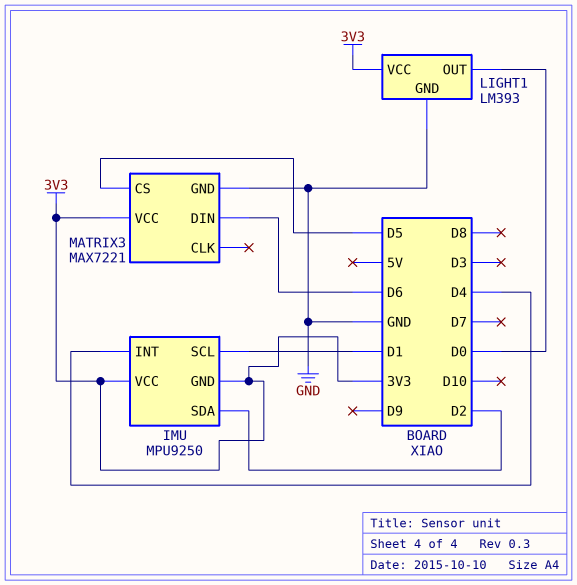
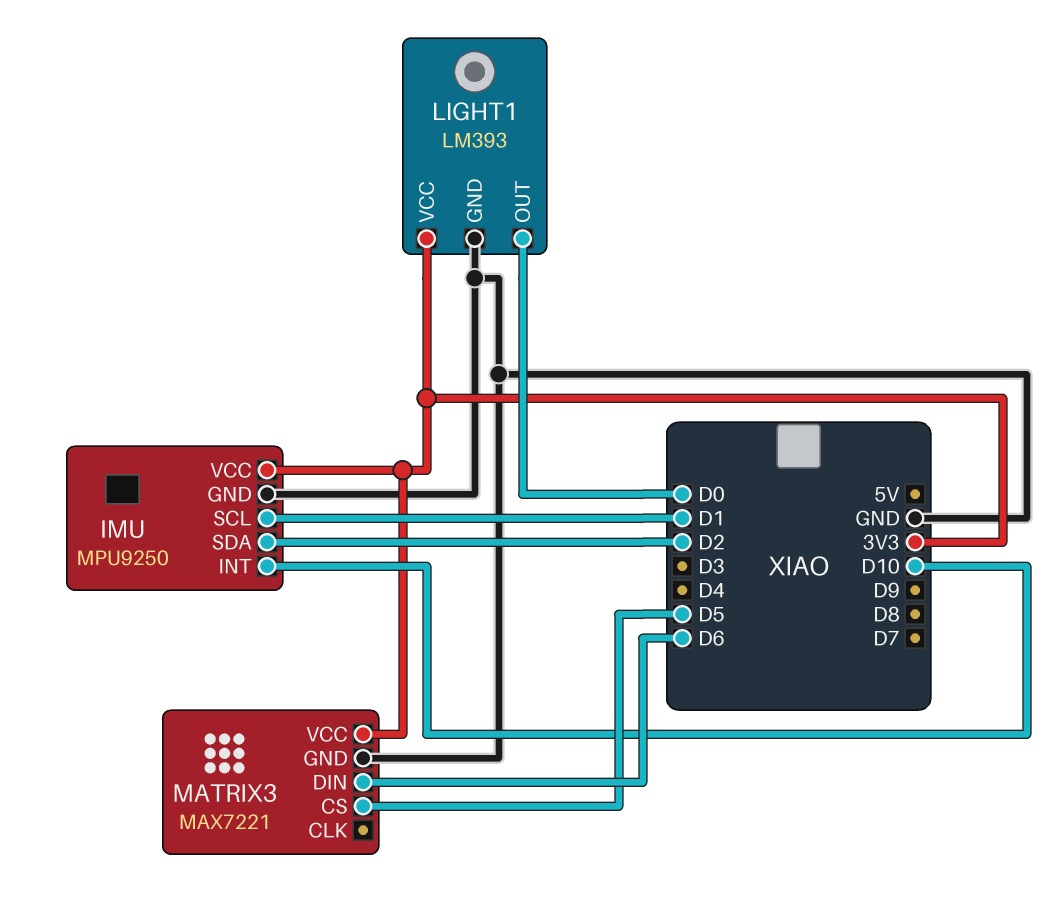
IMU pin GND: 3V3 -> GND
IMU pin INT: D4 -> D10

